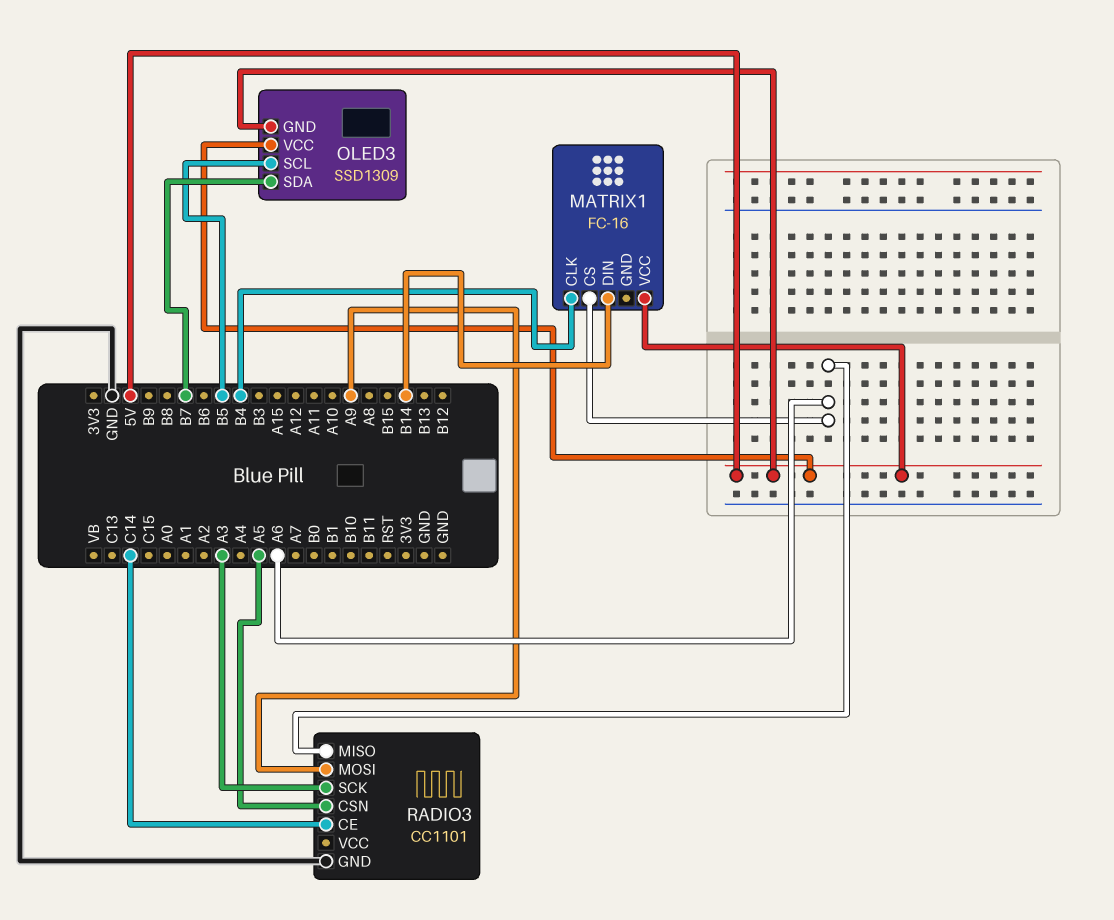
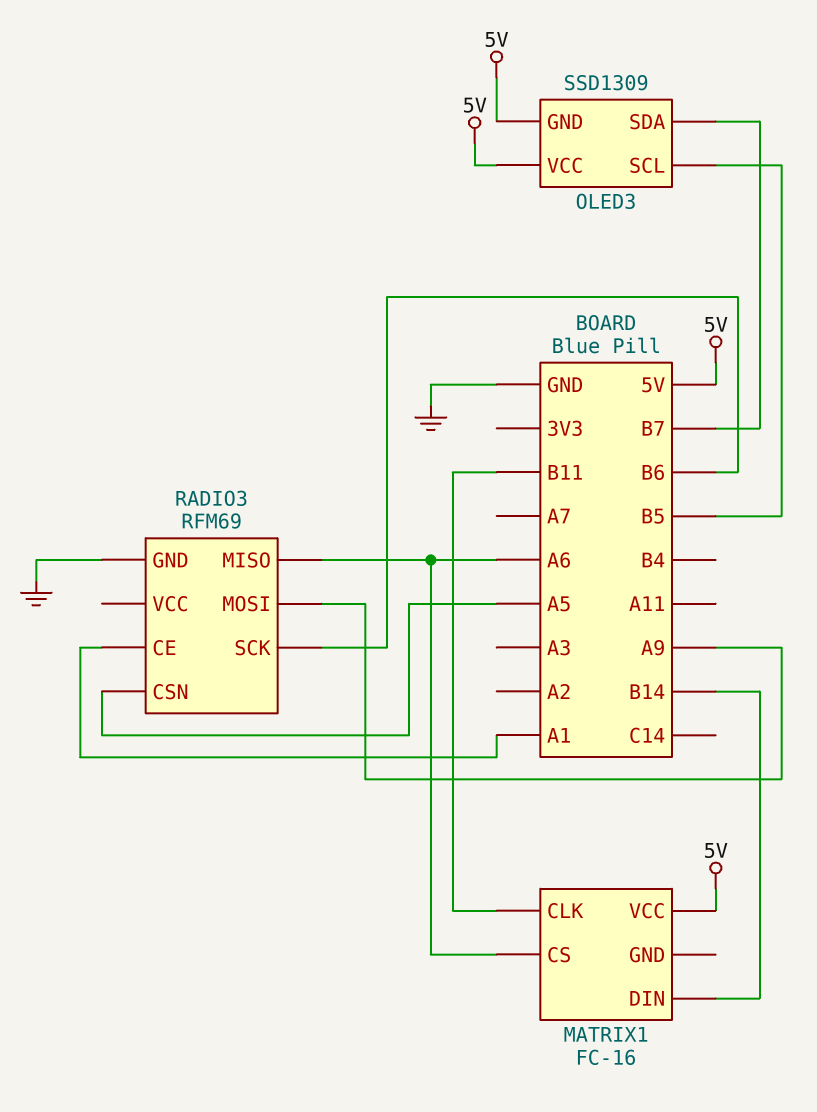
MATRIX1 pin CLK: B4 -> B11
RADIO3: CC1101 -> RFM69
RADIO3 pin CE: C14 -> A1
RADIO3 pin SCK: A3 -> B6

